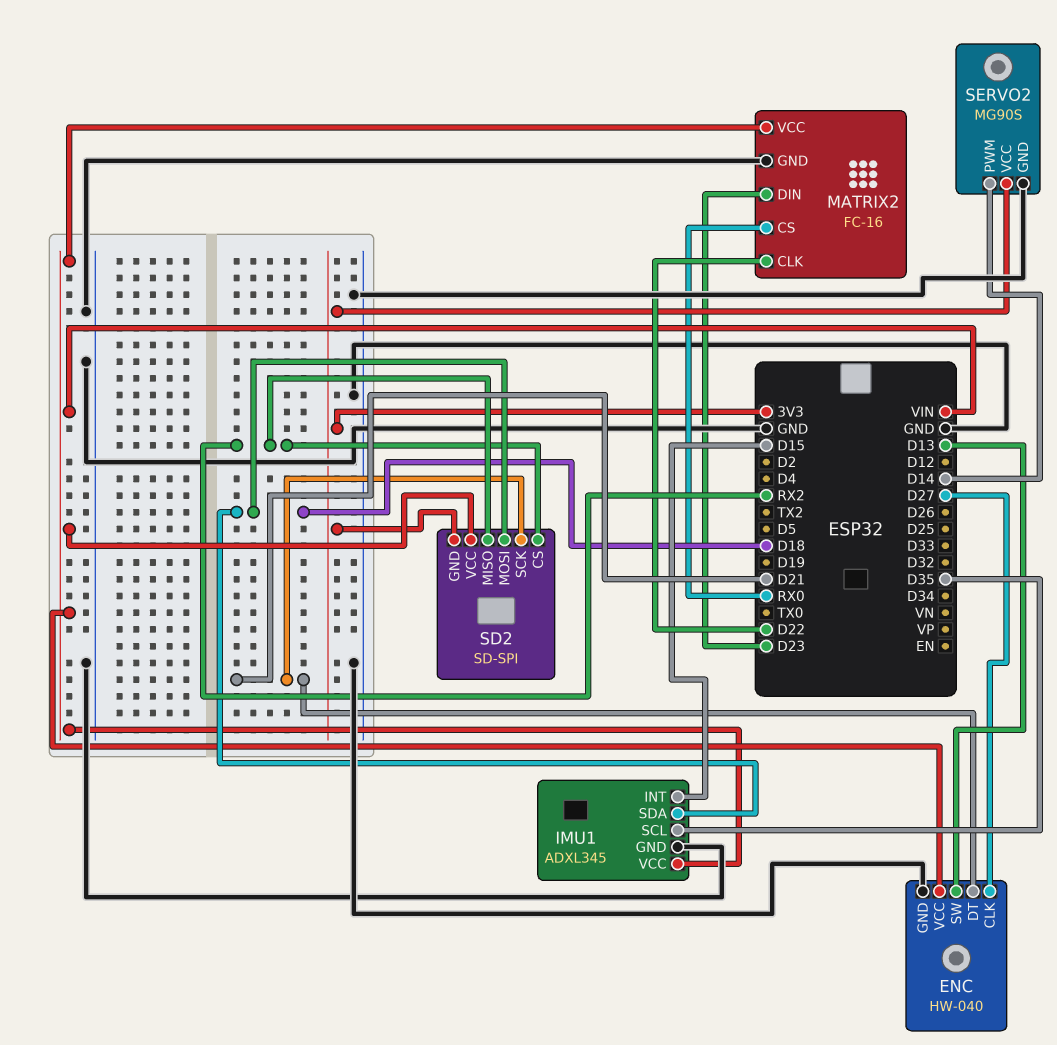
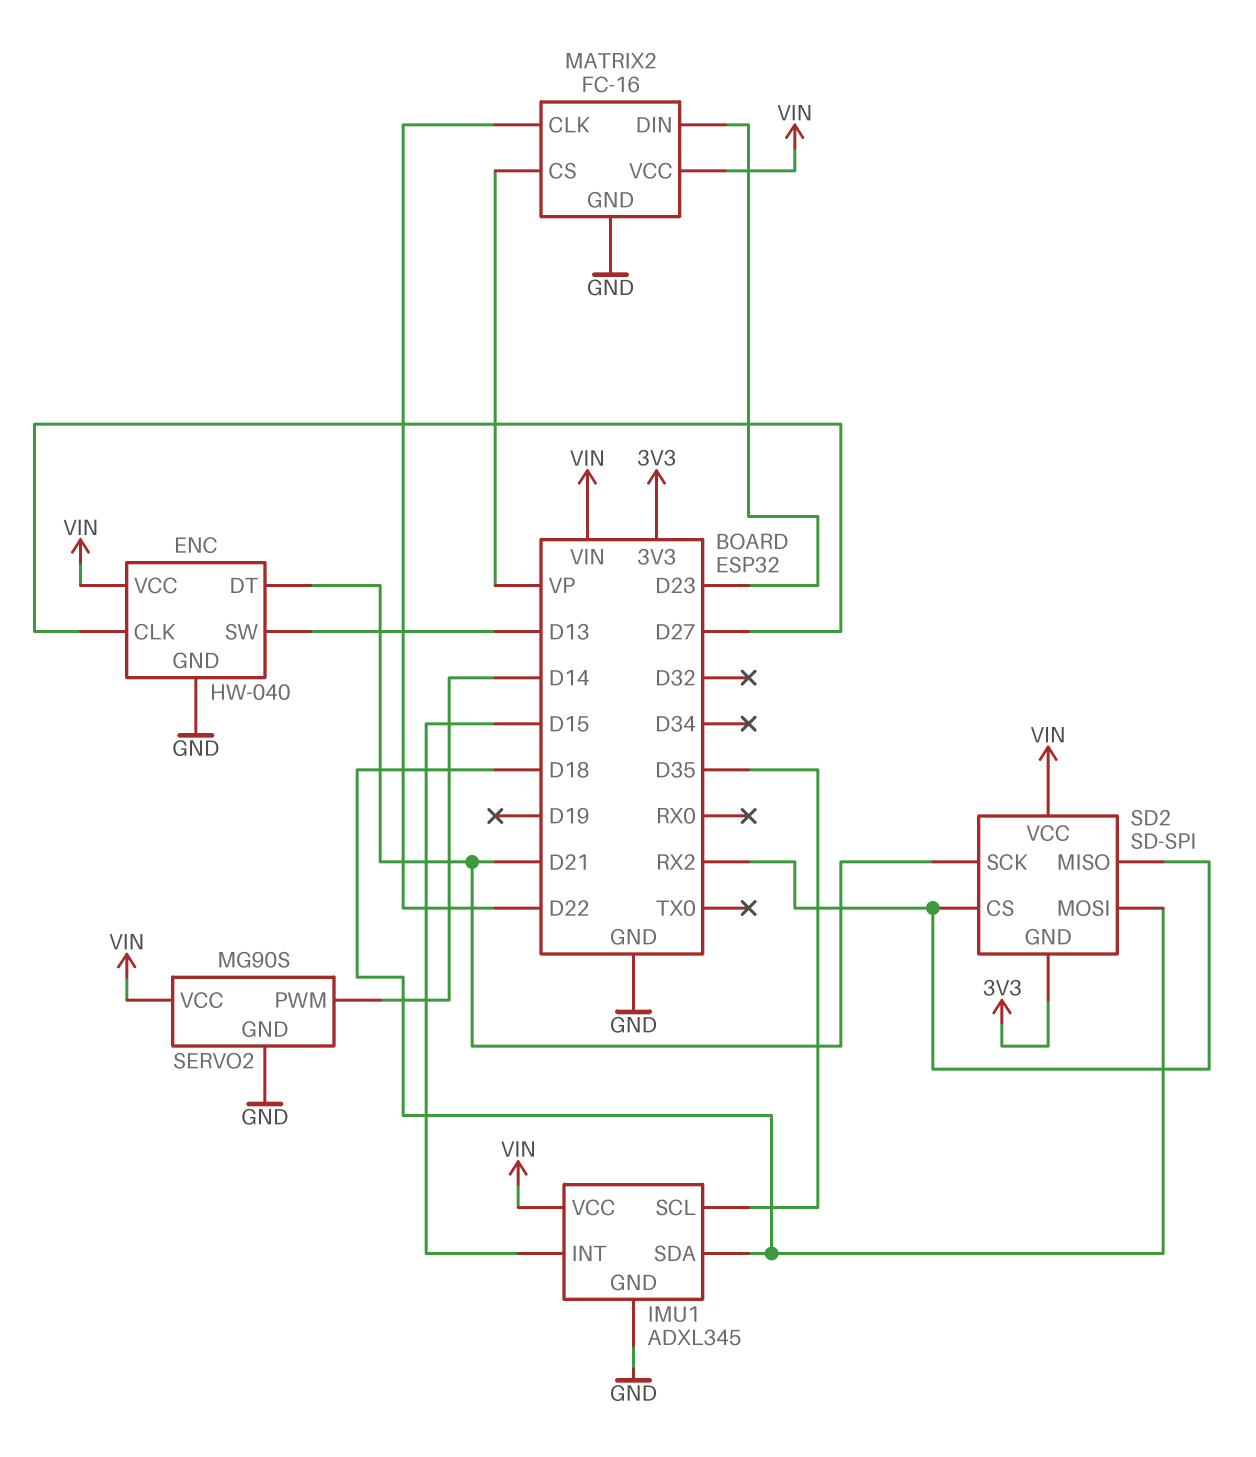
MATRIX2 pin CS: RX0 -> VP
SERVO2 pin VCC: 3V3 -> VIN

